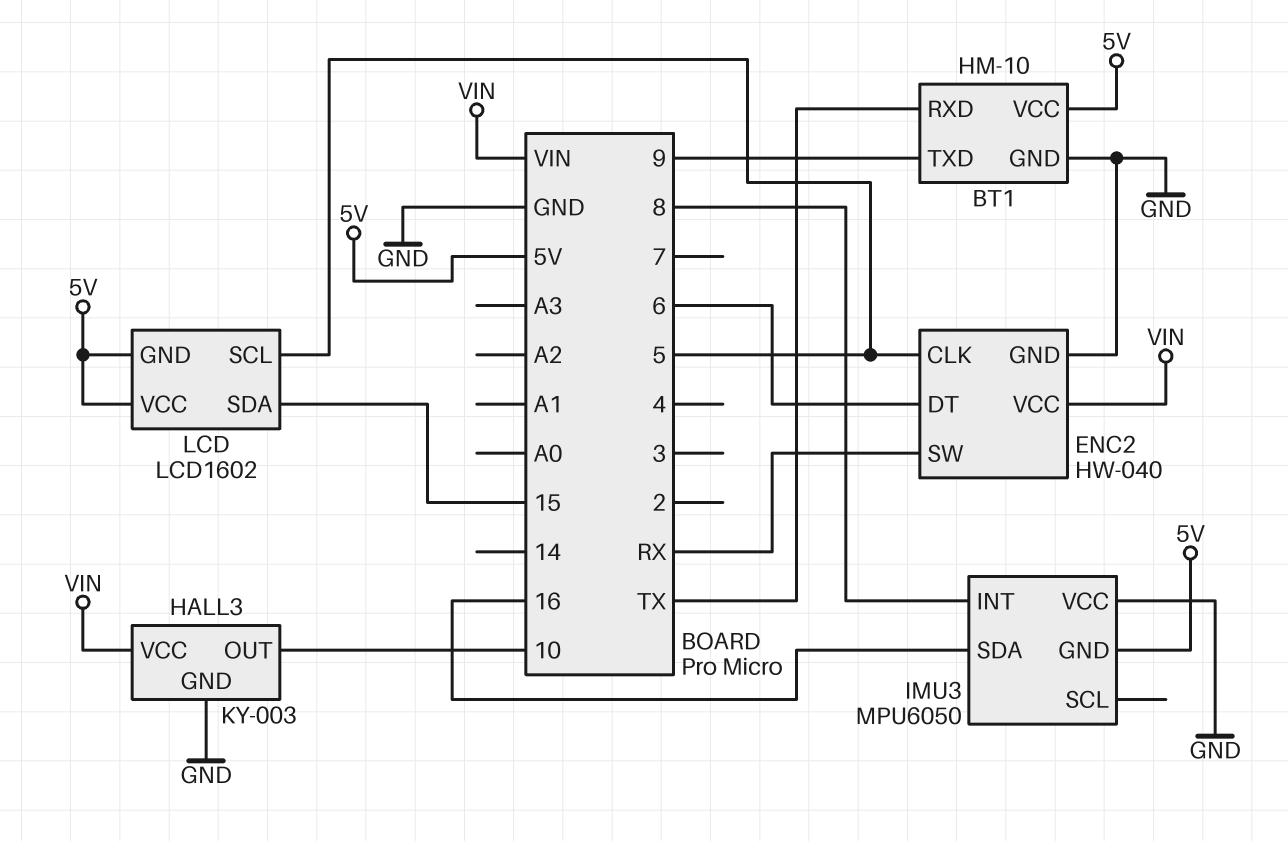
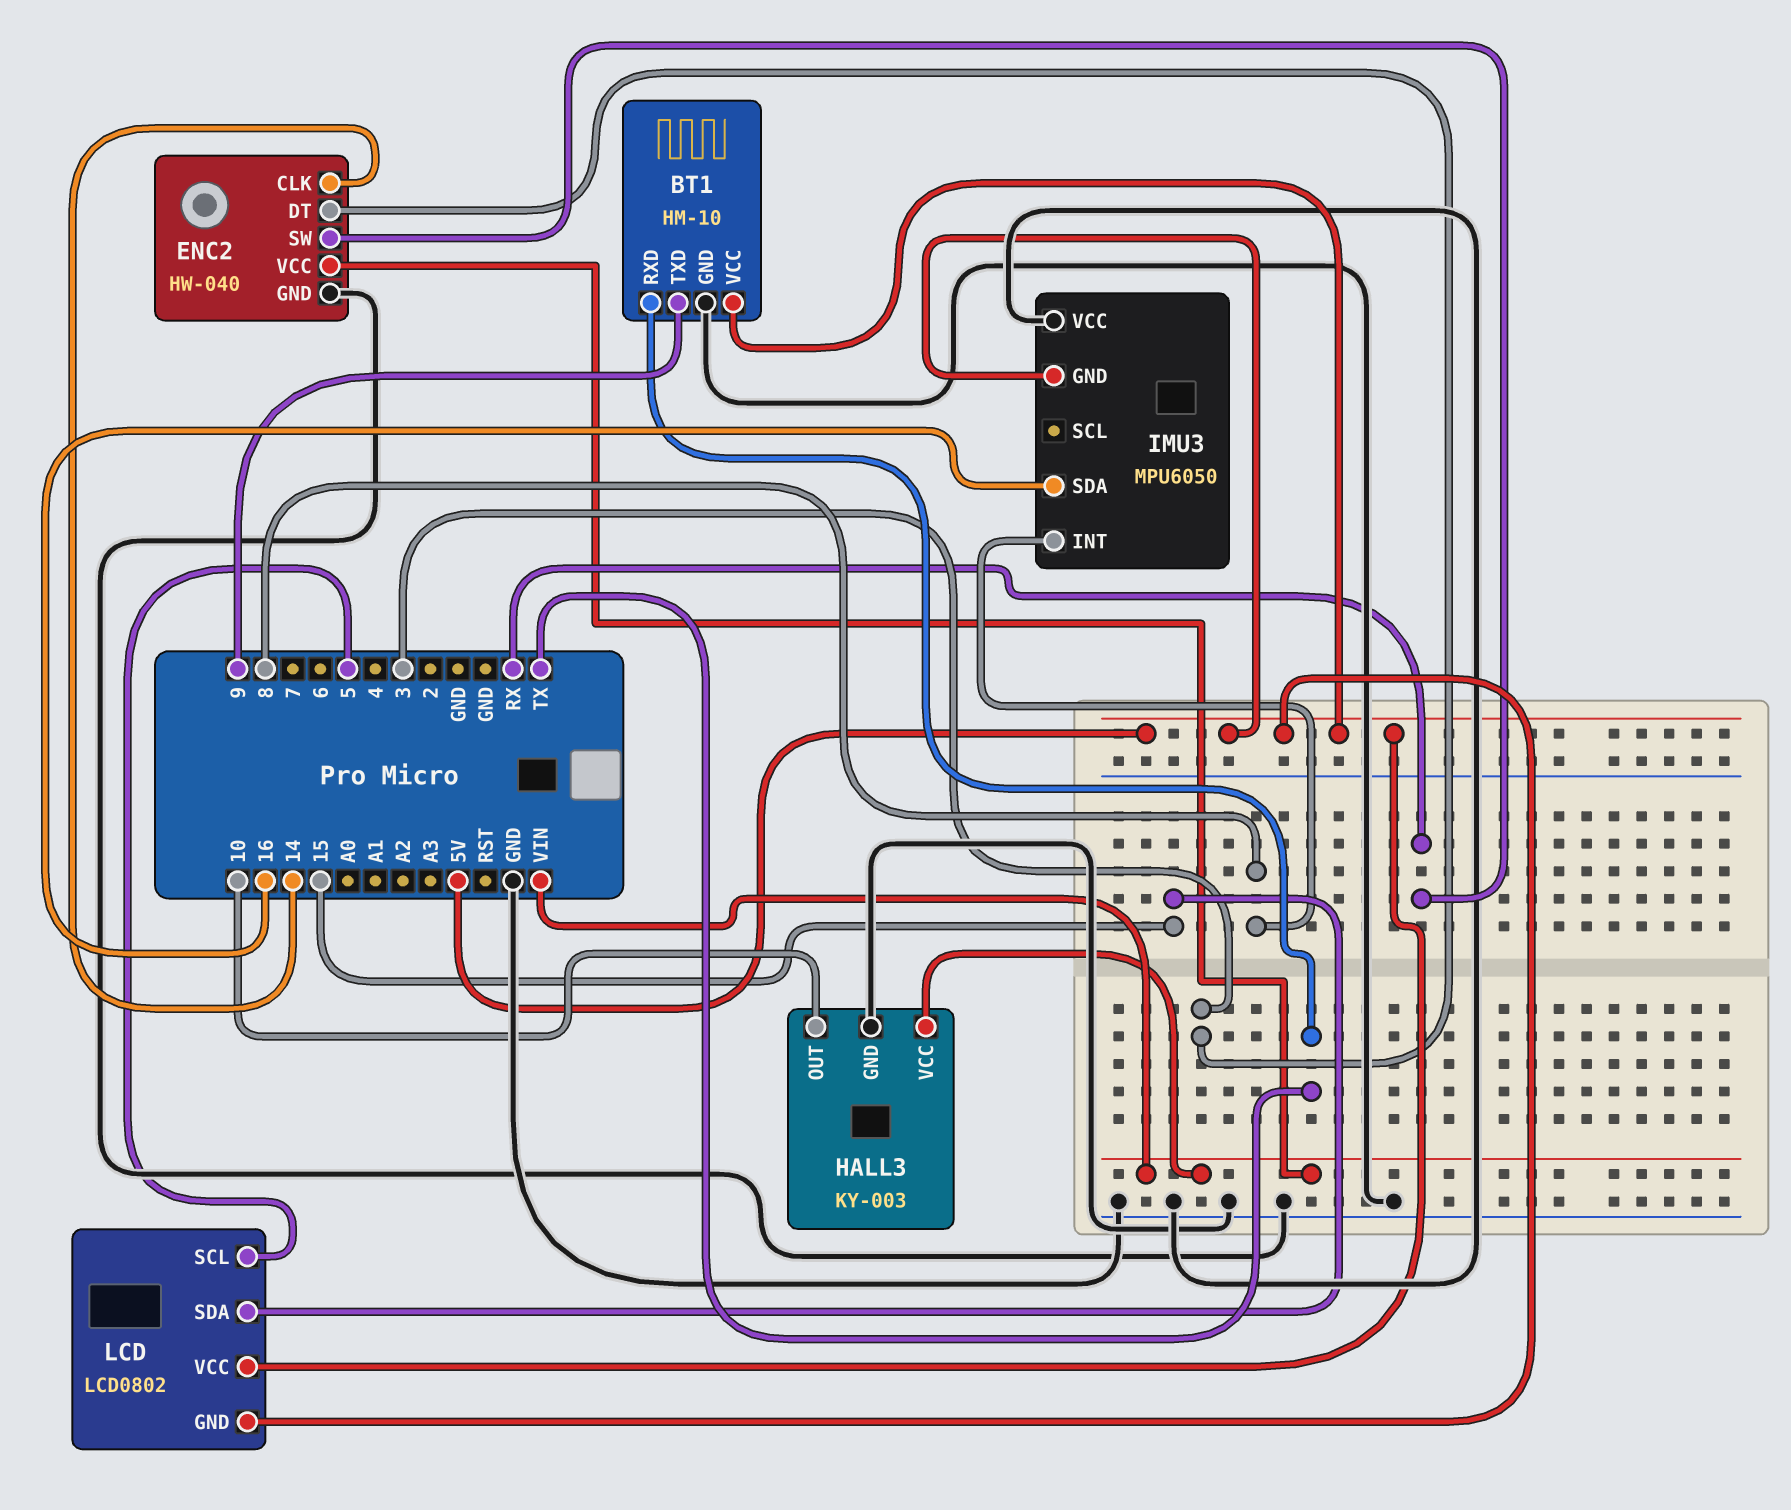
ENC2 pin CLK: 5 -> 14
ENC2 pin DT: 6 -> 3
LCD: LCD1602 -> LCD0802

